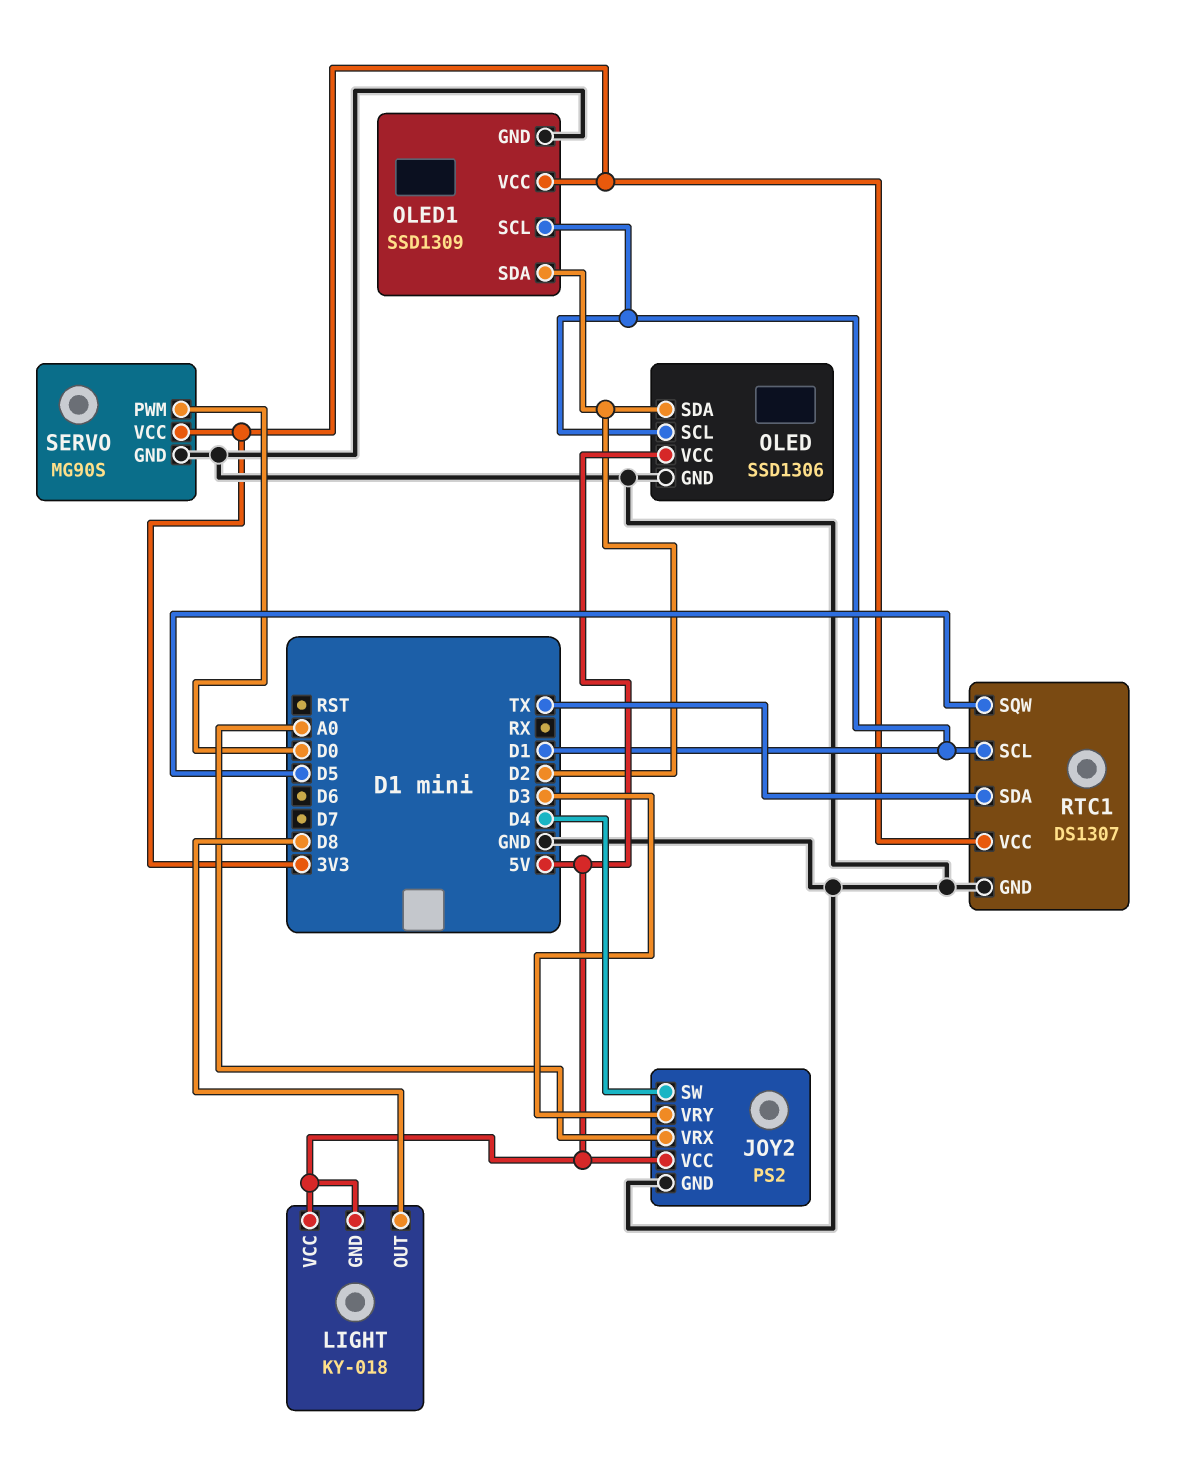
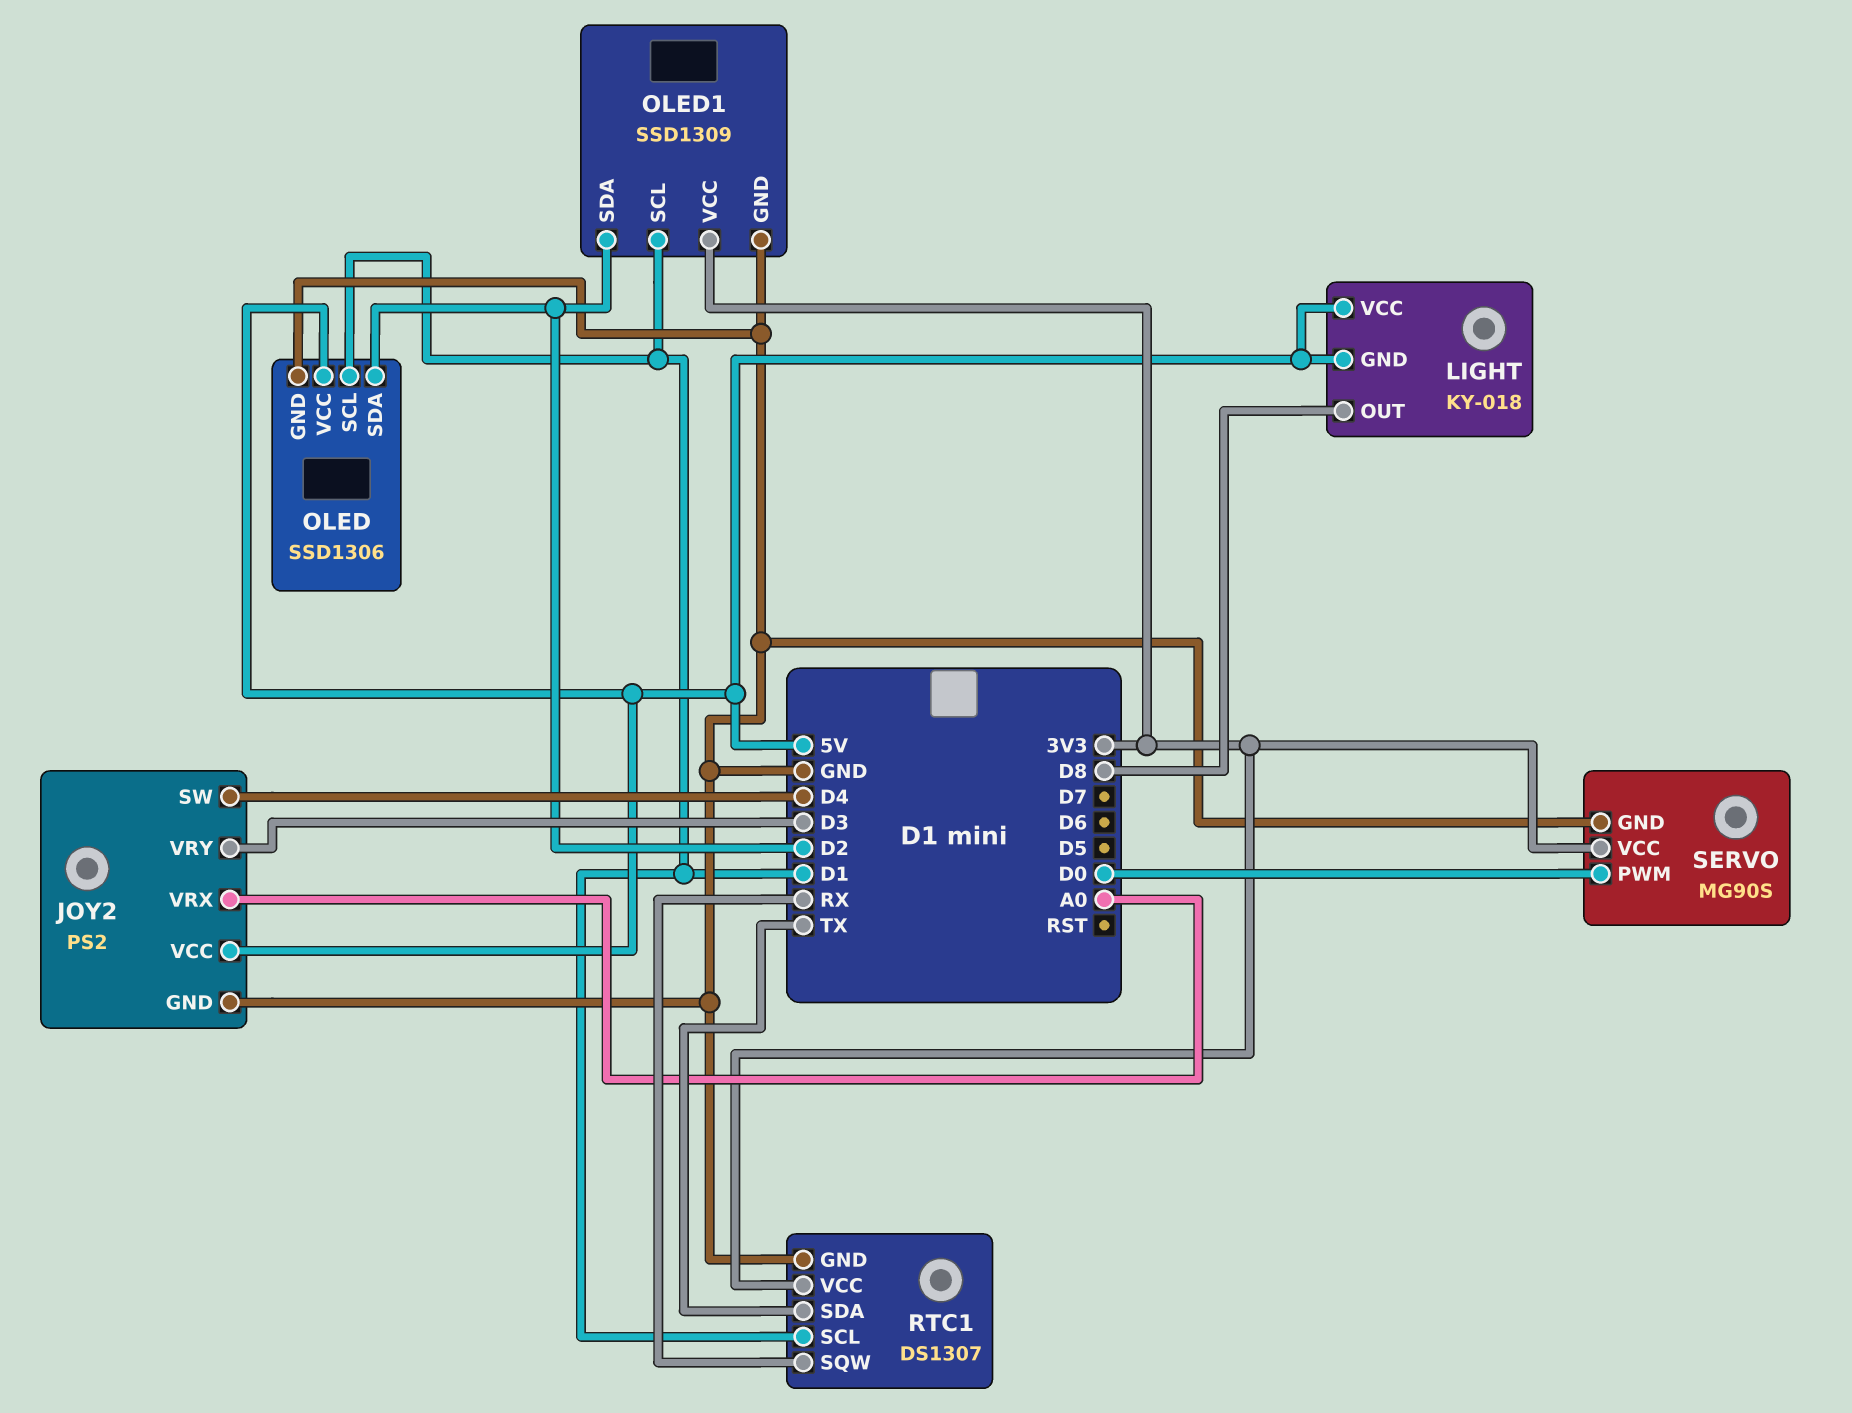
RTC1 pin SQW: D5 -> RX

